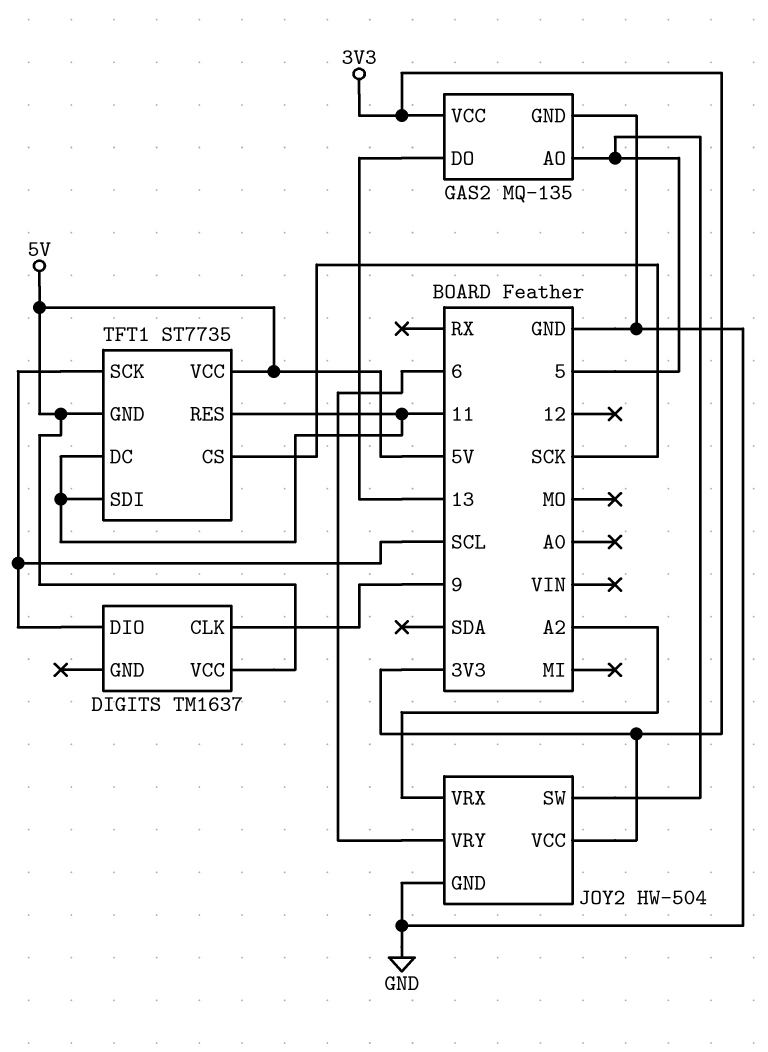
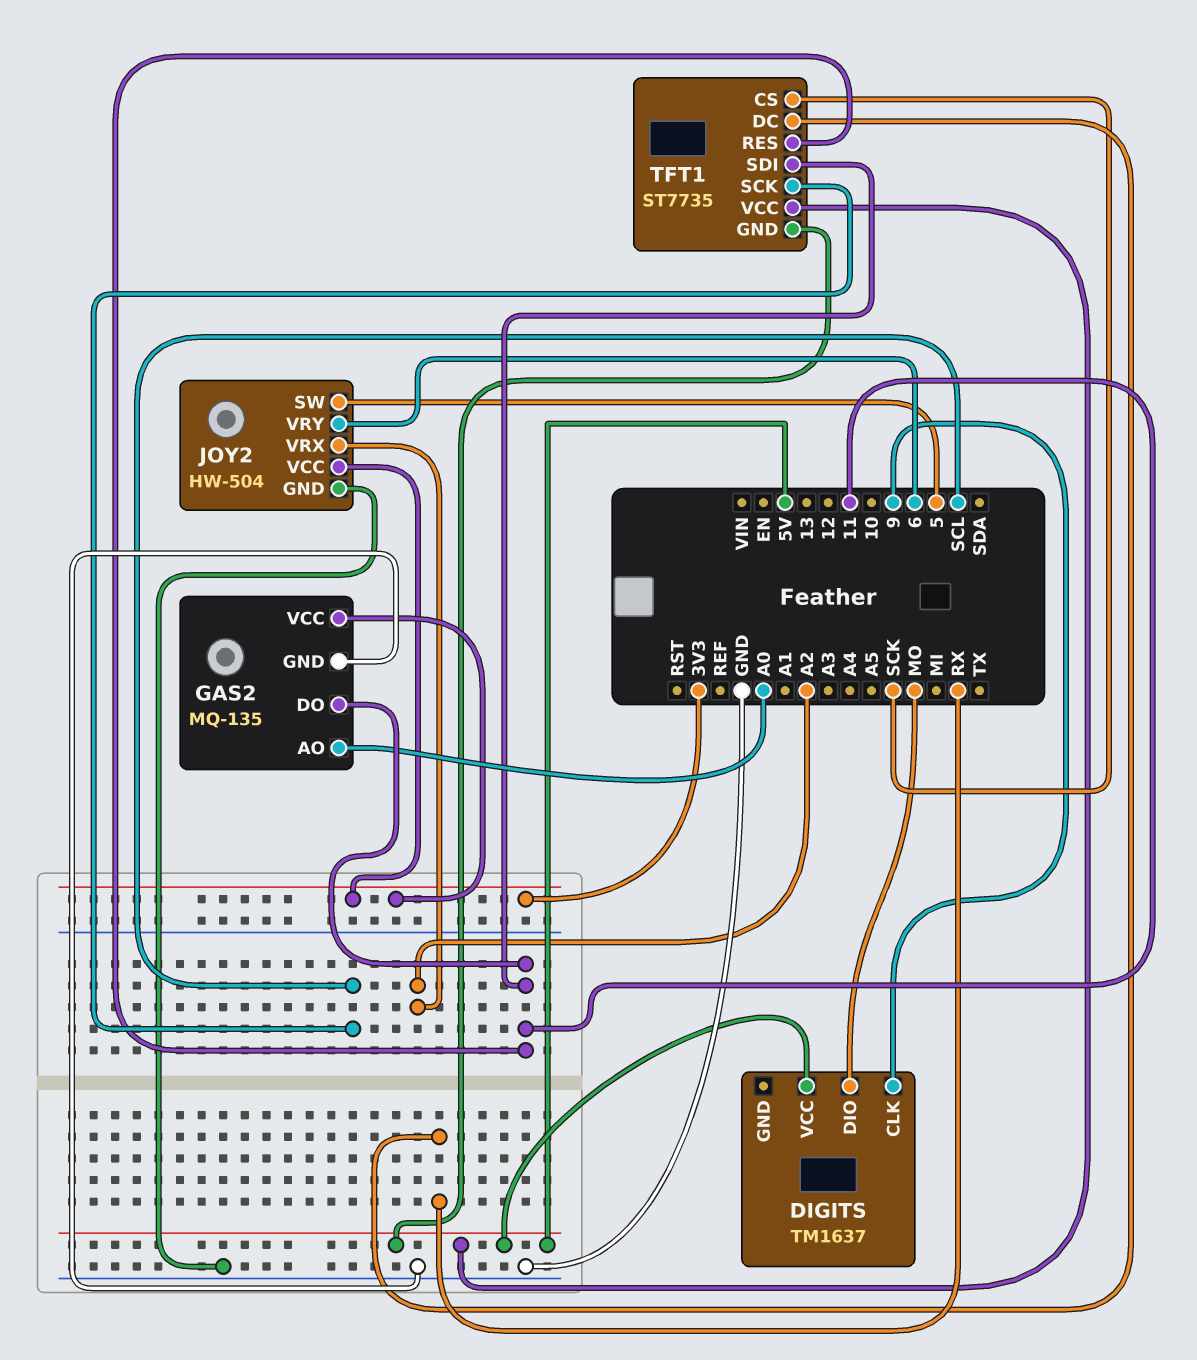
DIGITS pin DIO: SCL -> MO
GAS2 pin AO: 5 -> A0
GAS2 pin DO: 13 -> 11
TFT1 pin DC: 11 -> RX

